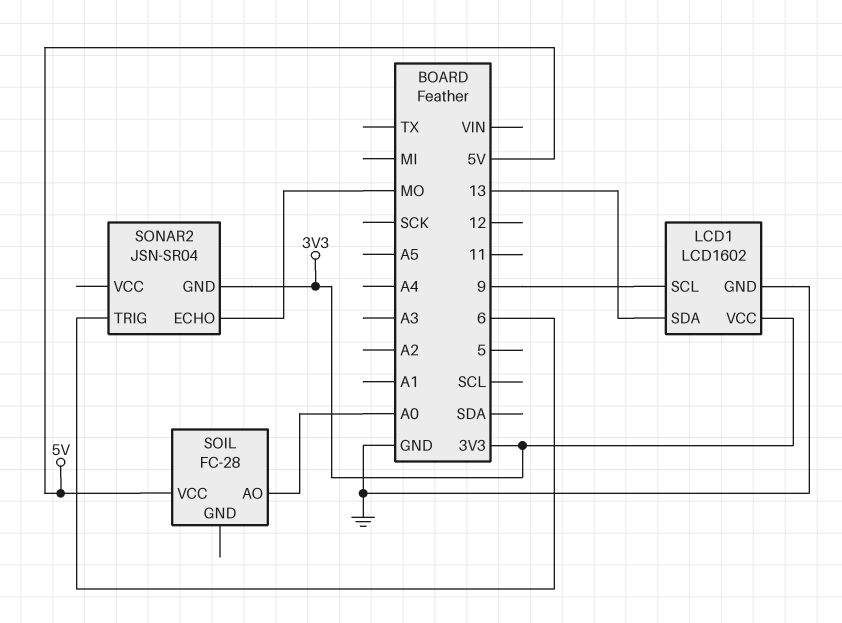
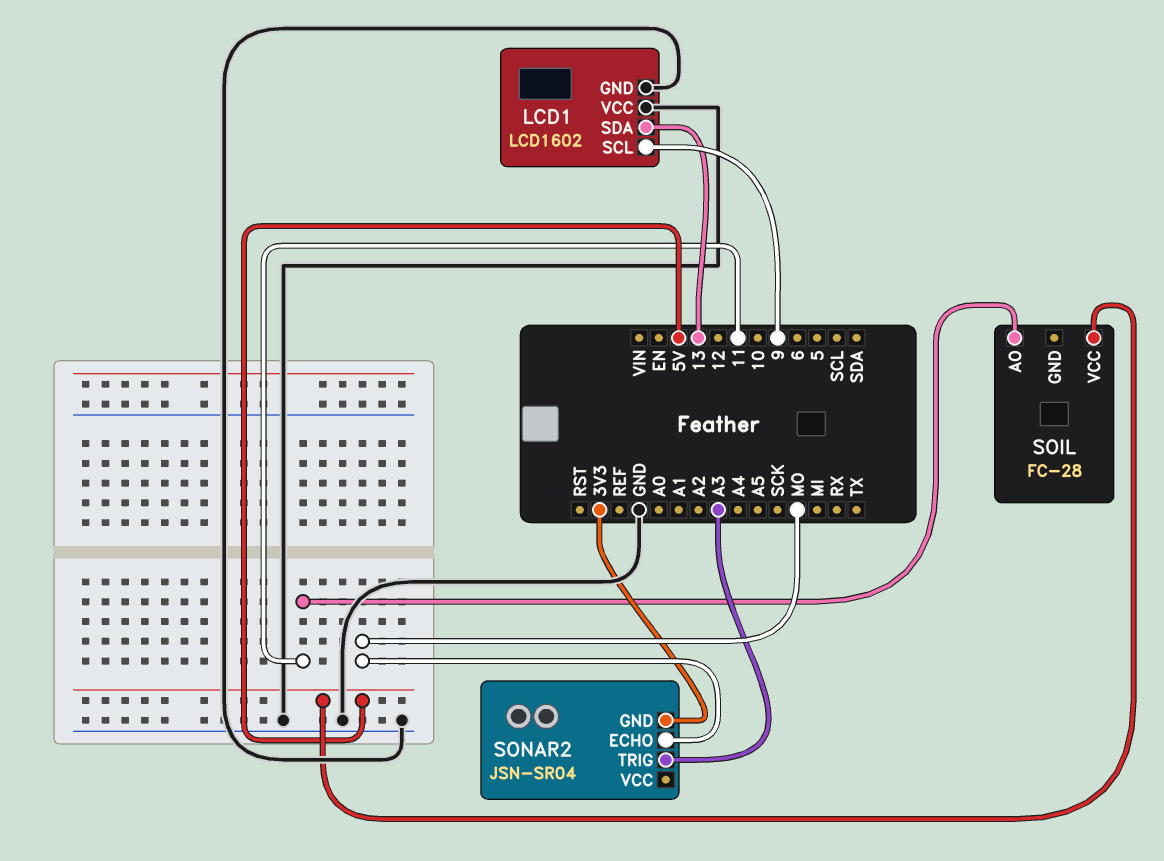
LCD1 pin VCC: 3V3 -> GND
SOIL pin AO: A0 -> 11
SONAR2 pin TRIG: 6 -> A3

